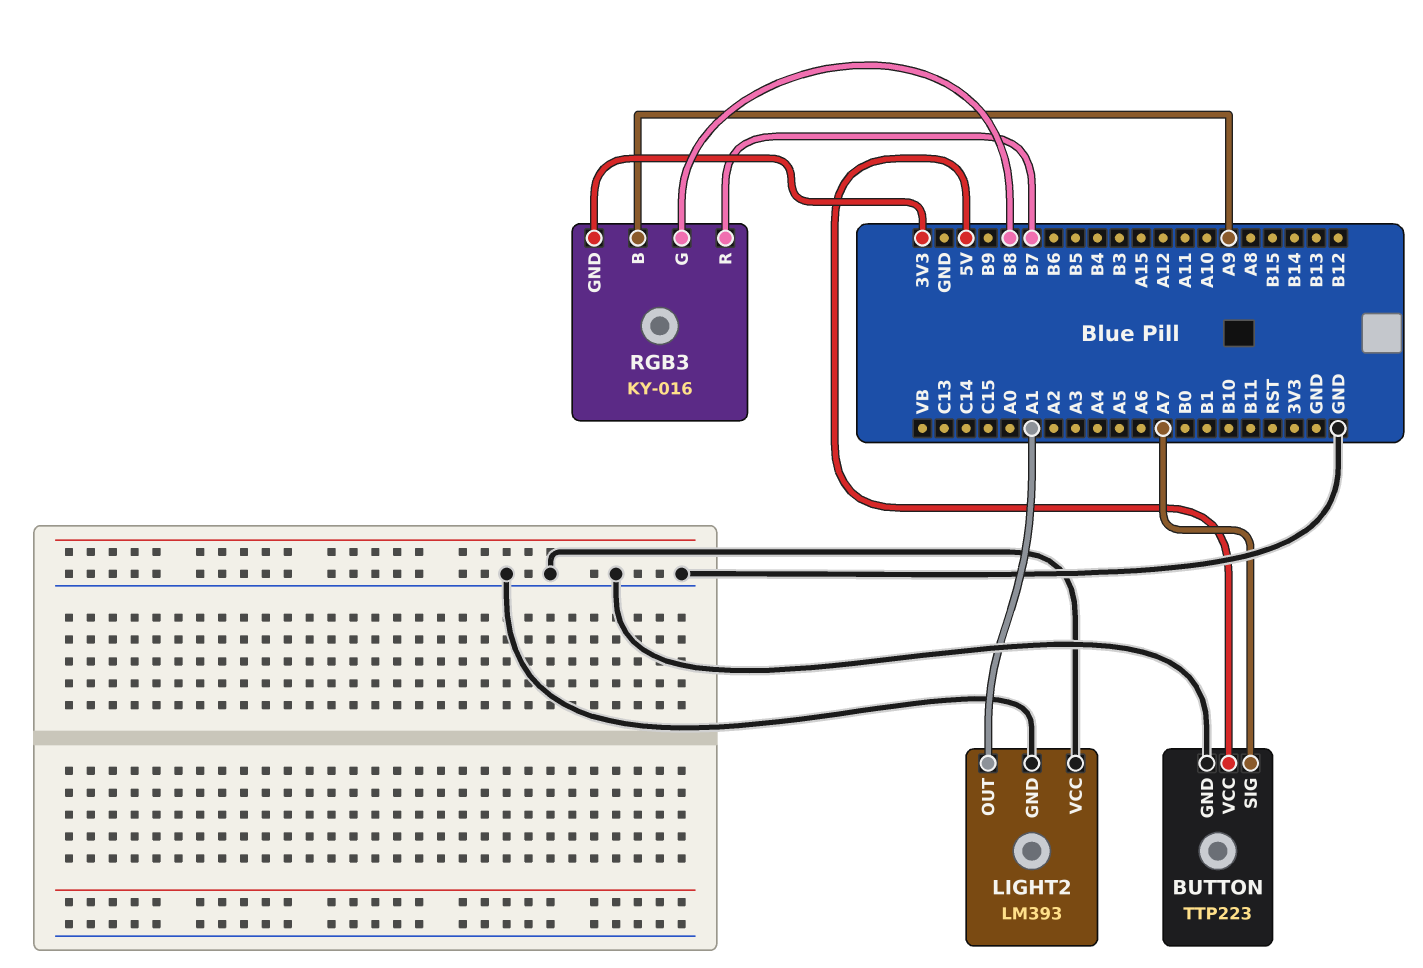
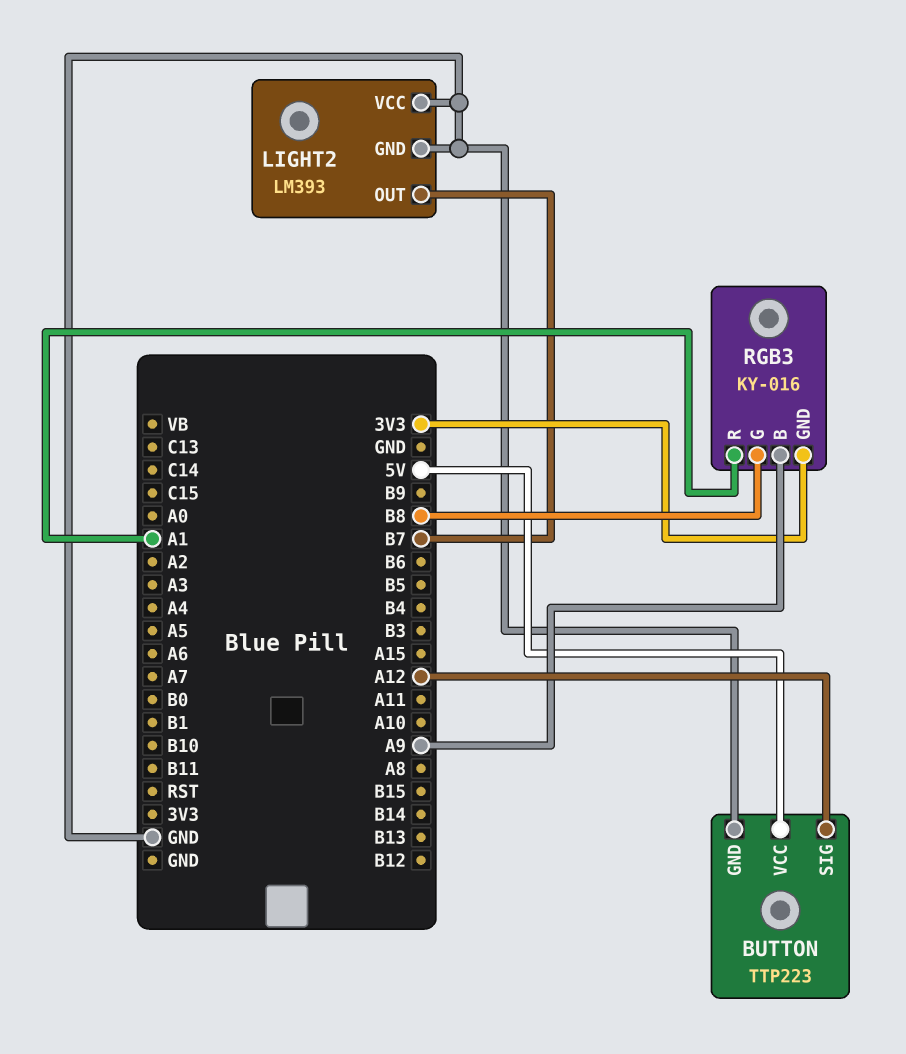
BUTTON pin SIG: A7 -> A12
LIGHT2 pin OUT: A1 -> B7
RGB3 pin R: B7 -> A1

